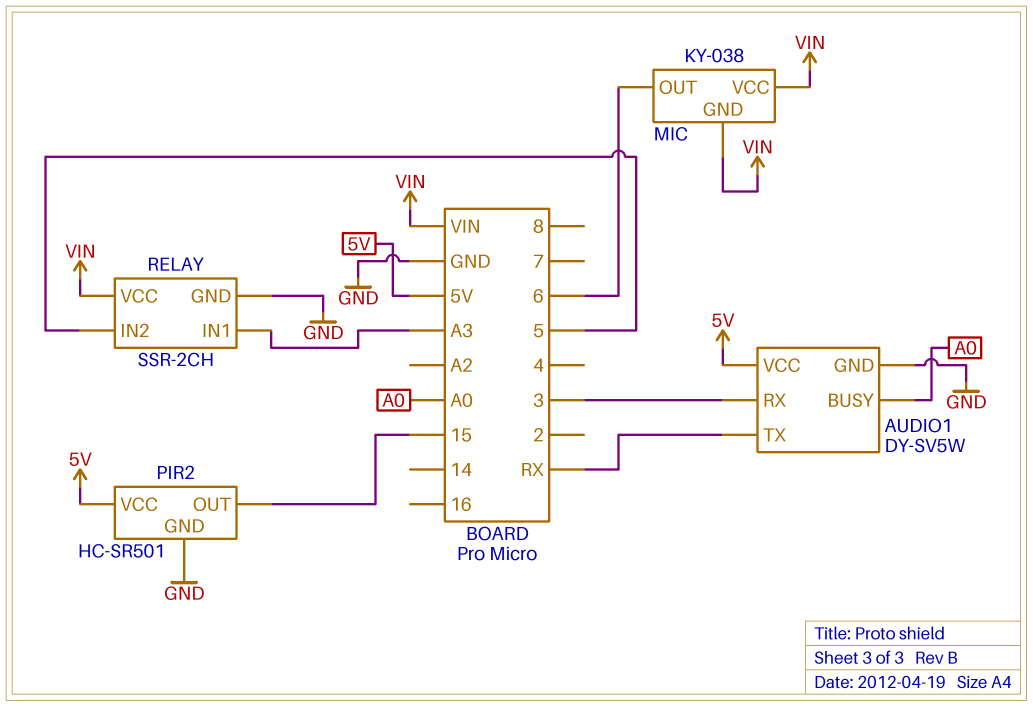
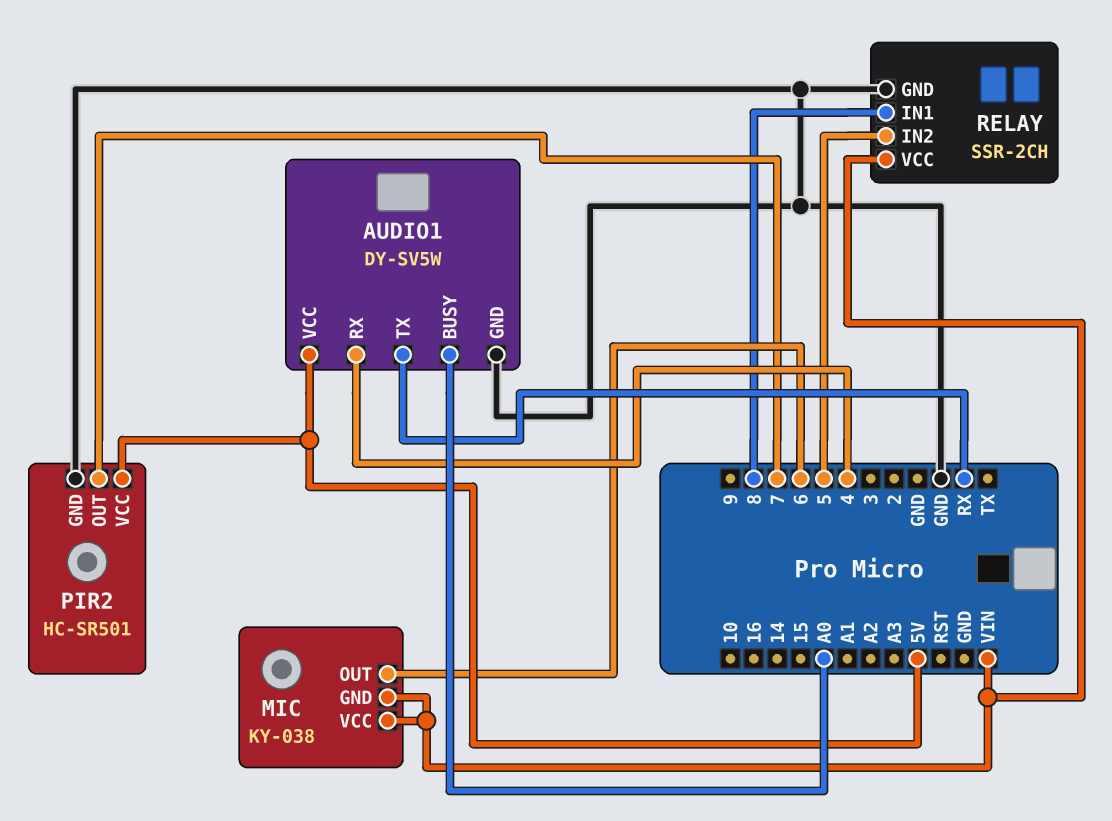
AUDIO1 pin RX: 3 -> 4
PIR2 pin OUT: 15 -> 7
RELAY pin IN1: A3 -> 8

